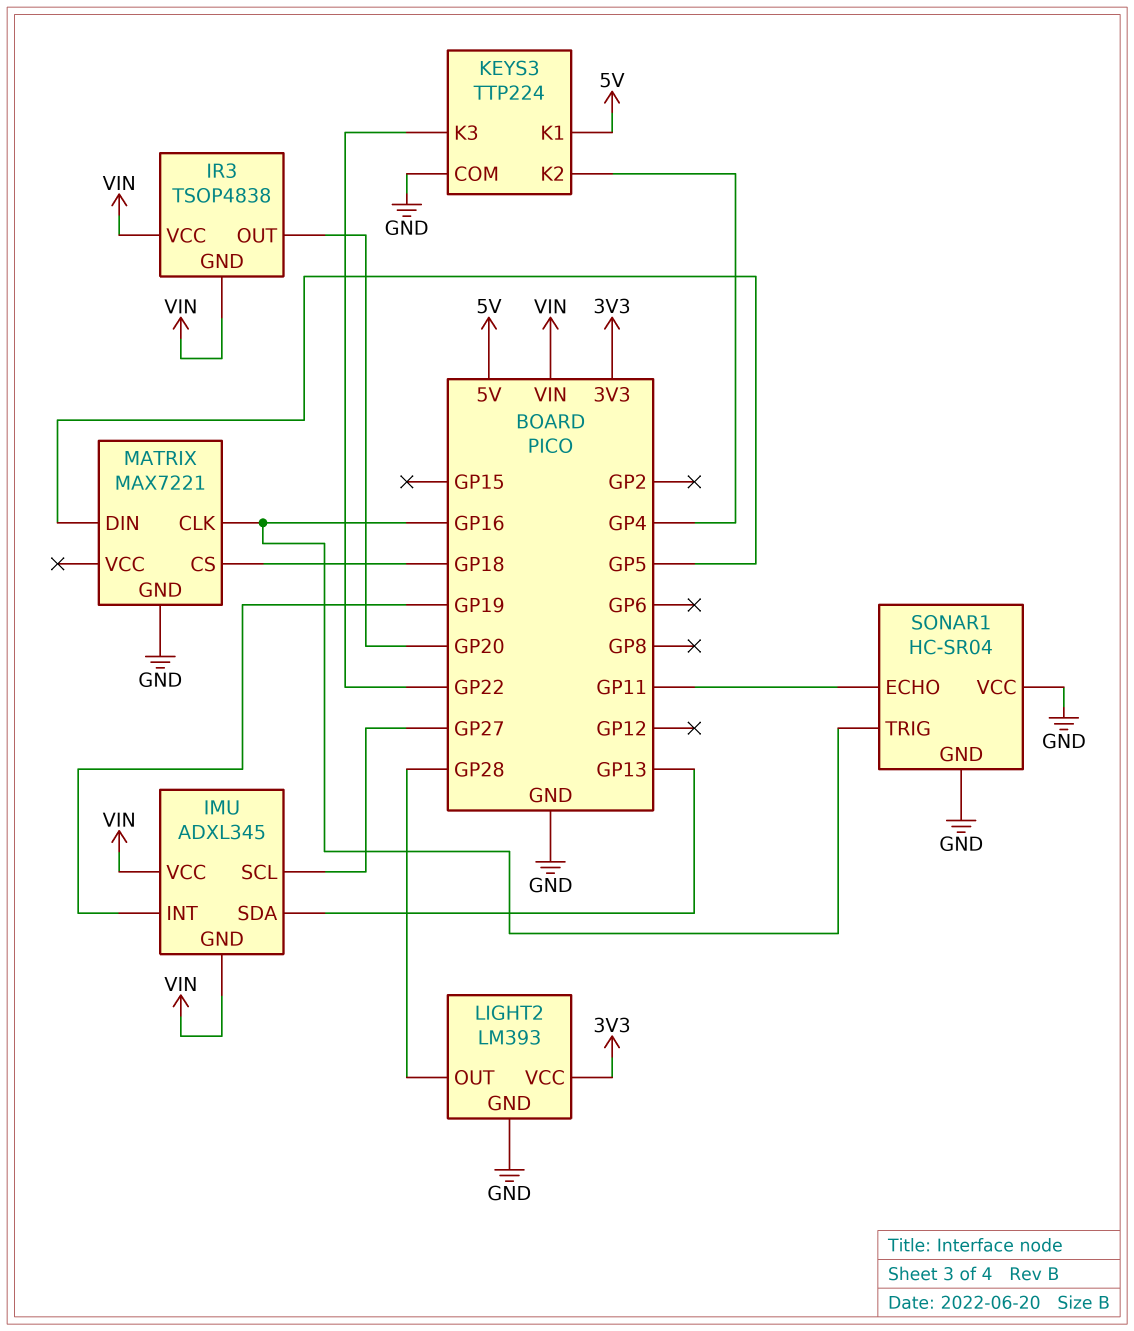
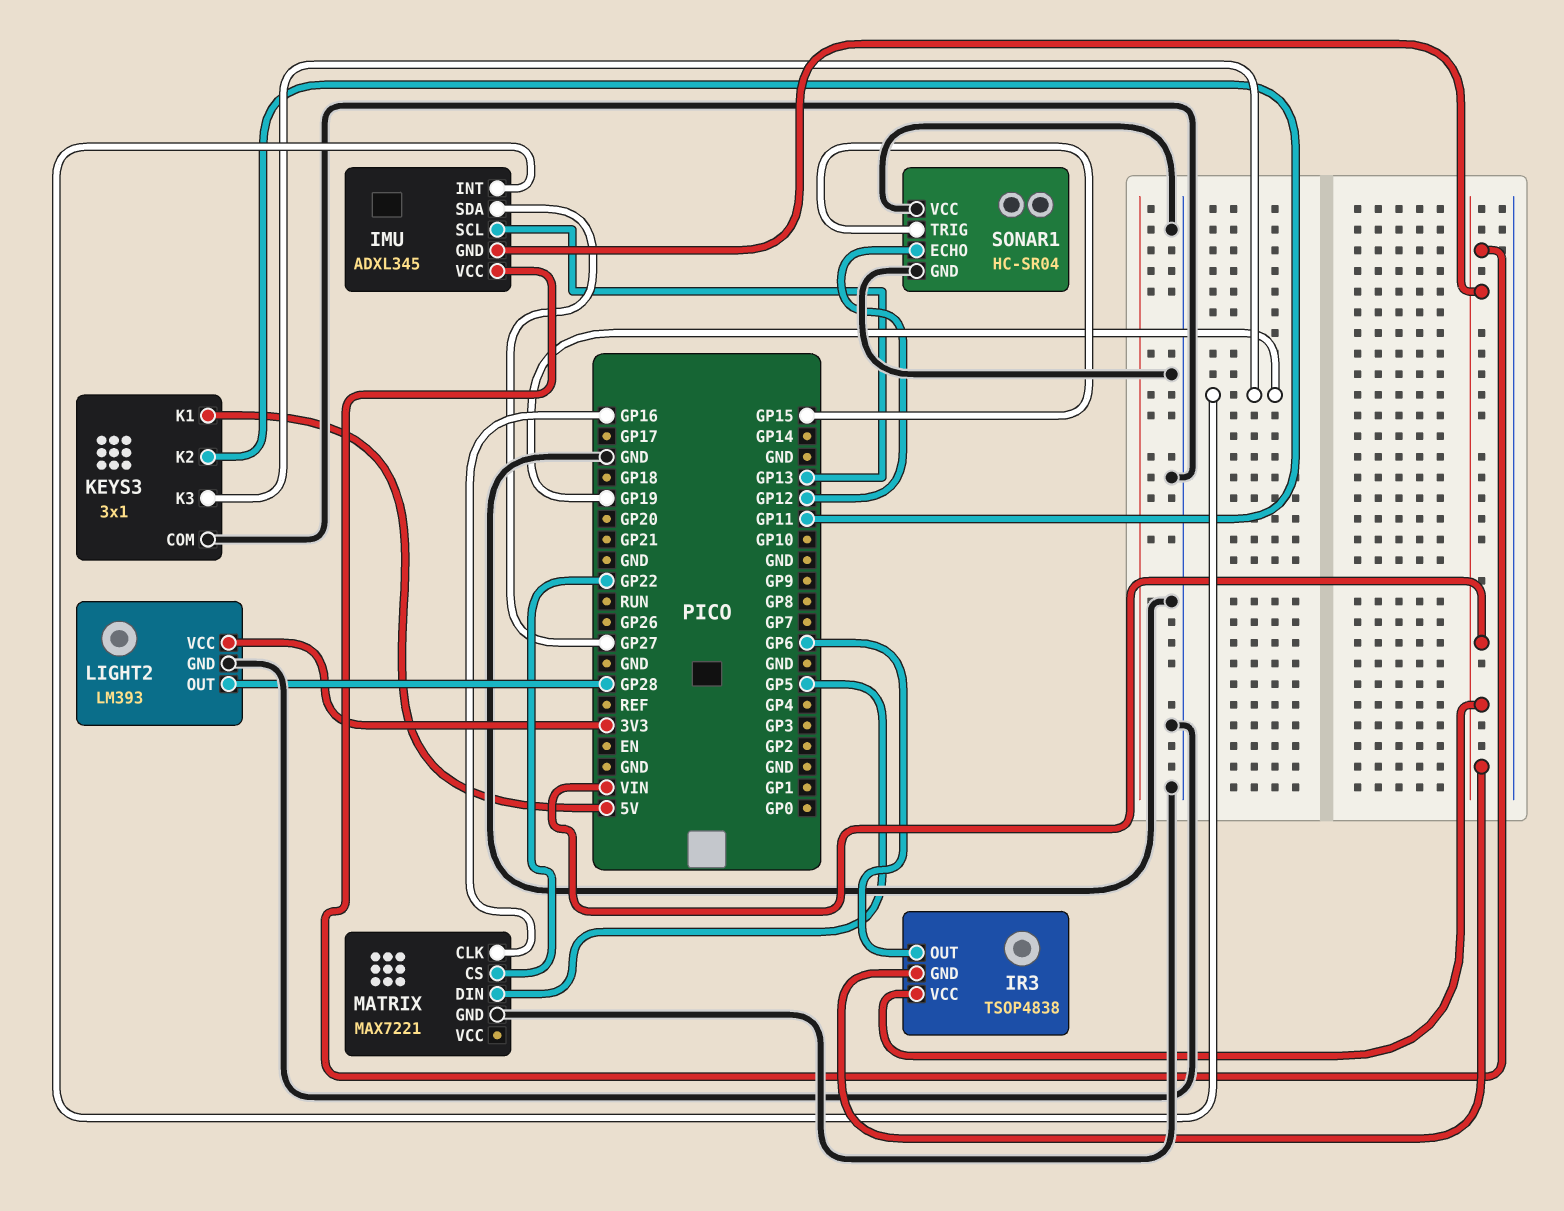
IMU pin SCL: GP27 -> GP13
IMU pin SDA: GP13 -> GP27
IR3 pin OUT: GP20 -> GP6
KEYS3: TTP224 -> 3x1
KEYS3 pin K2: GP4 -> GP11
KEYS3 pin K3: GP22 -> GP19
MATRIX pin CS: GP18 -> GP22
SONAR1 pin ECHO: GP11 -> GP12
SONAR1 pin TRIG: GP16 -> GP15

